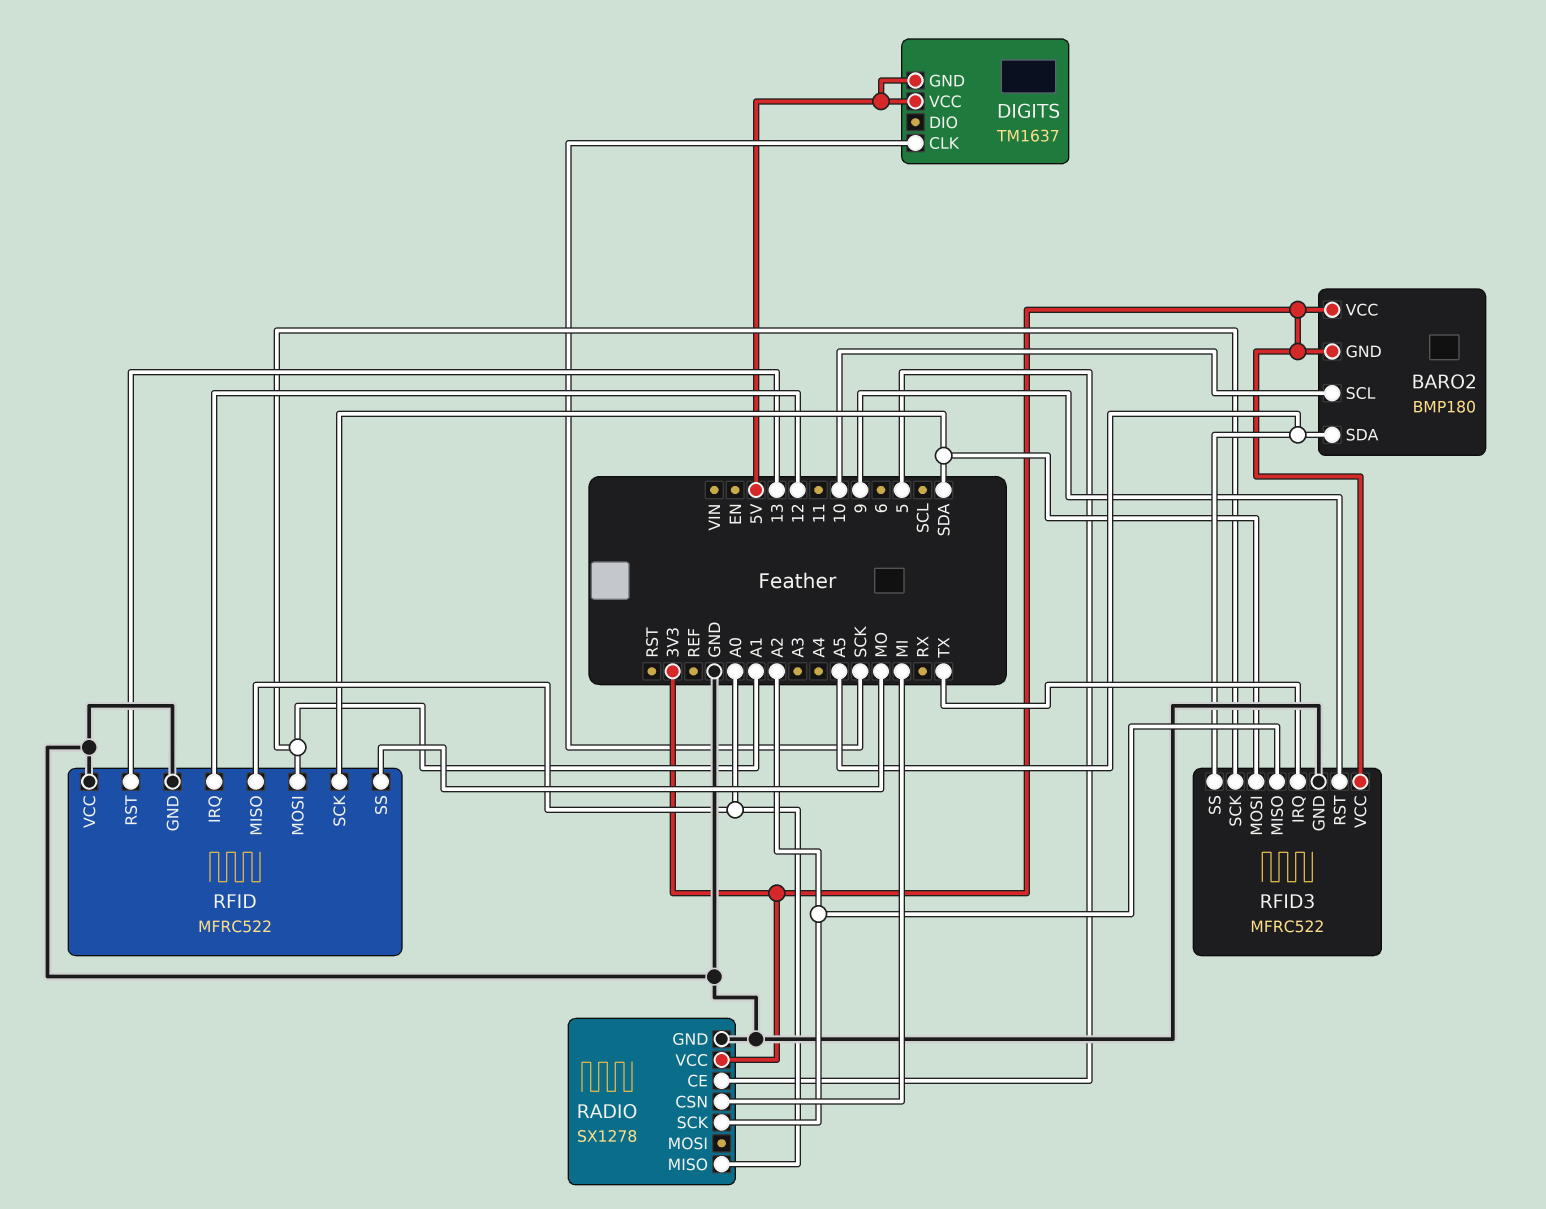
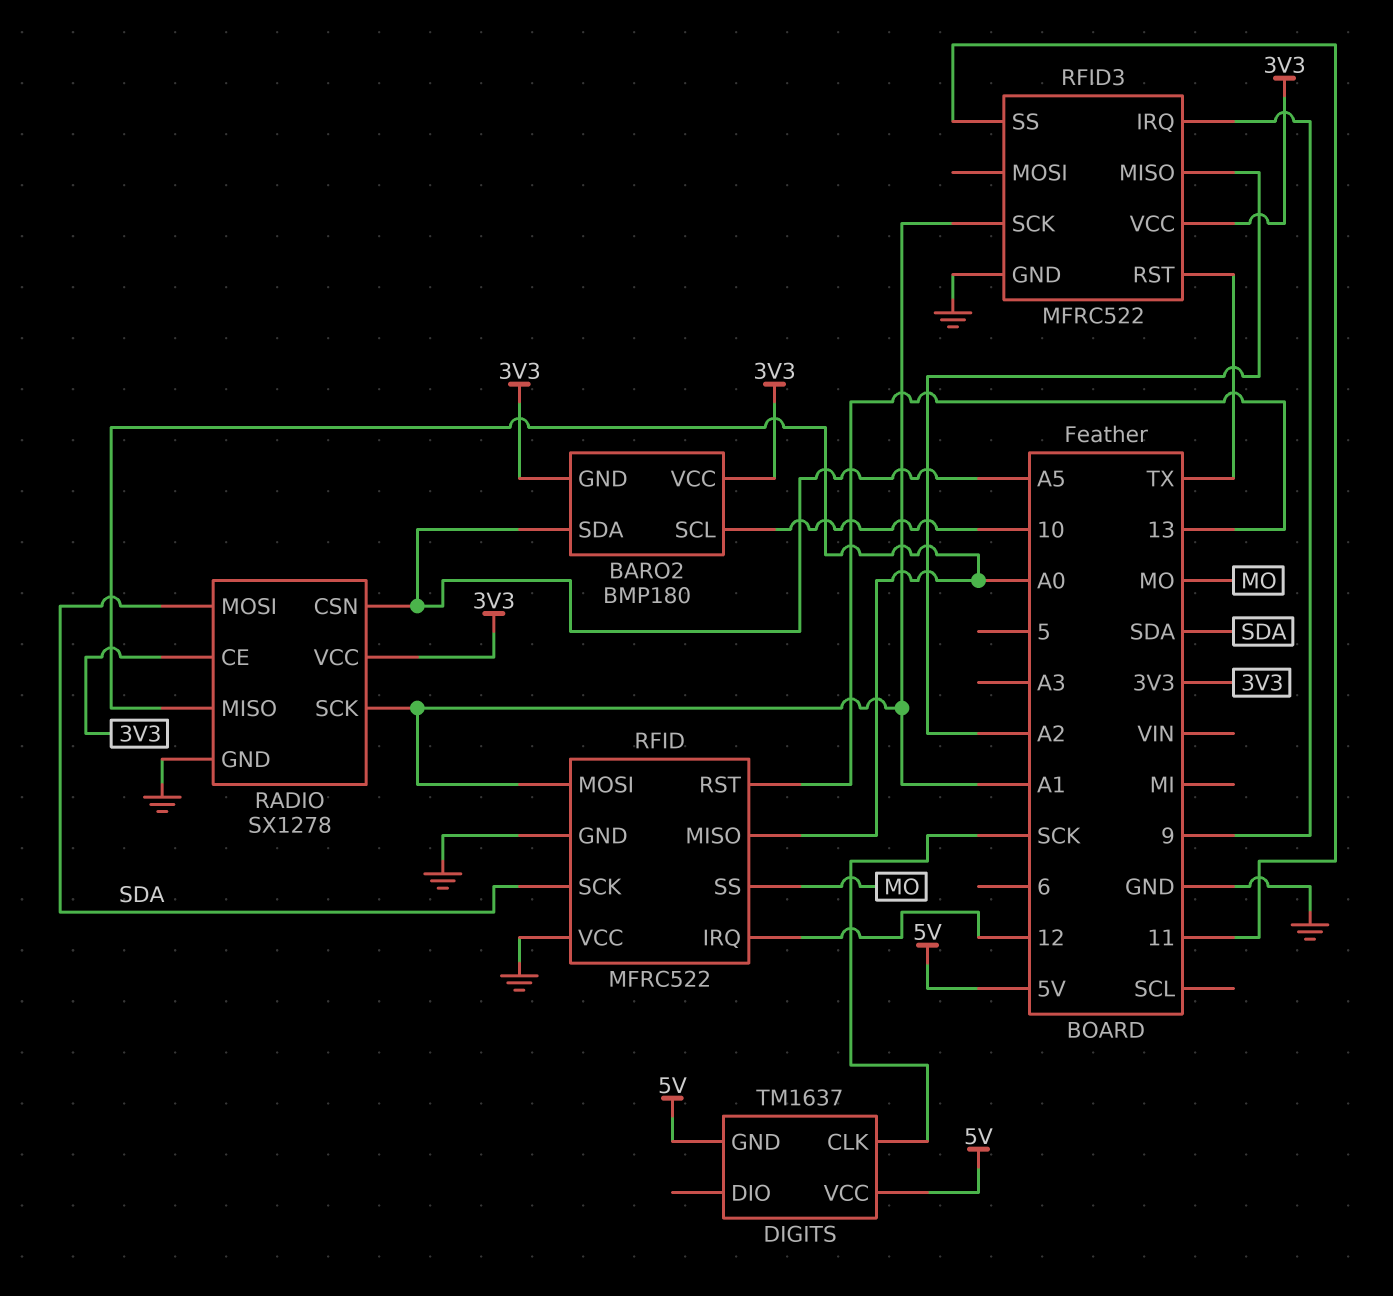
RADIO pin CE: 5 -> 3V3
RADIO pin CSN: MI -> A5
RADIO pin MOSI: none -> SDA
RADIO pin SCK: A2 -> A1
RFID3 pin IRQ: TX -> 9
RFID3 pin MOSI: SDA -> none
RFID3 pin RST: 9 -> TX
RFID3 pin SS: A5 -> 11

